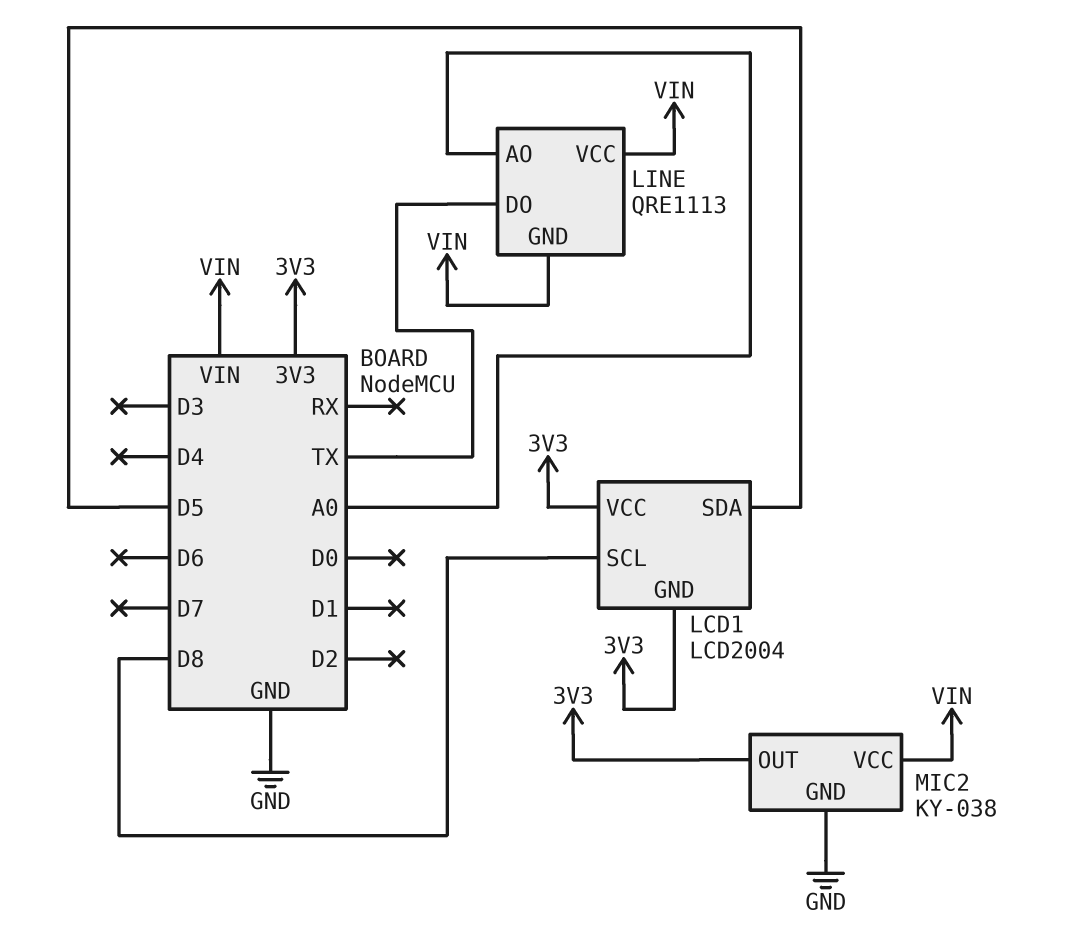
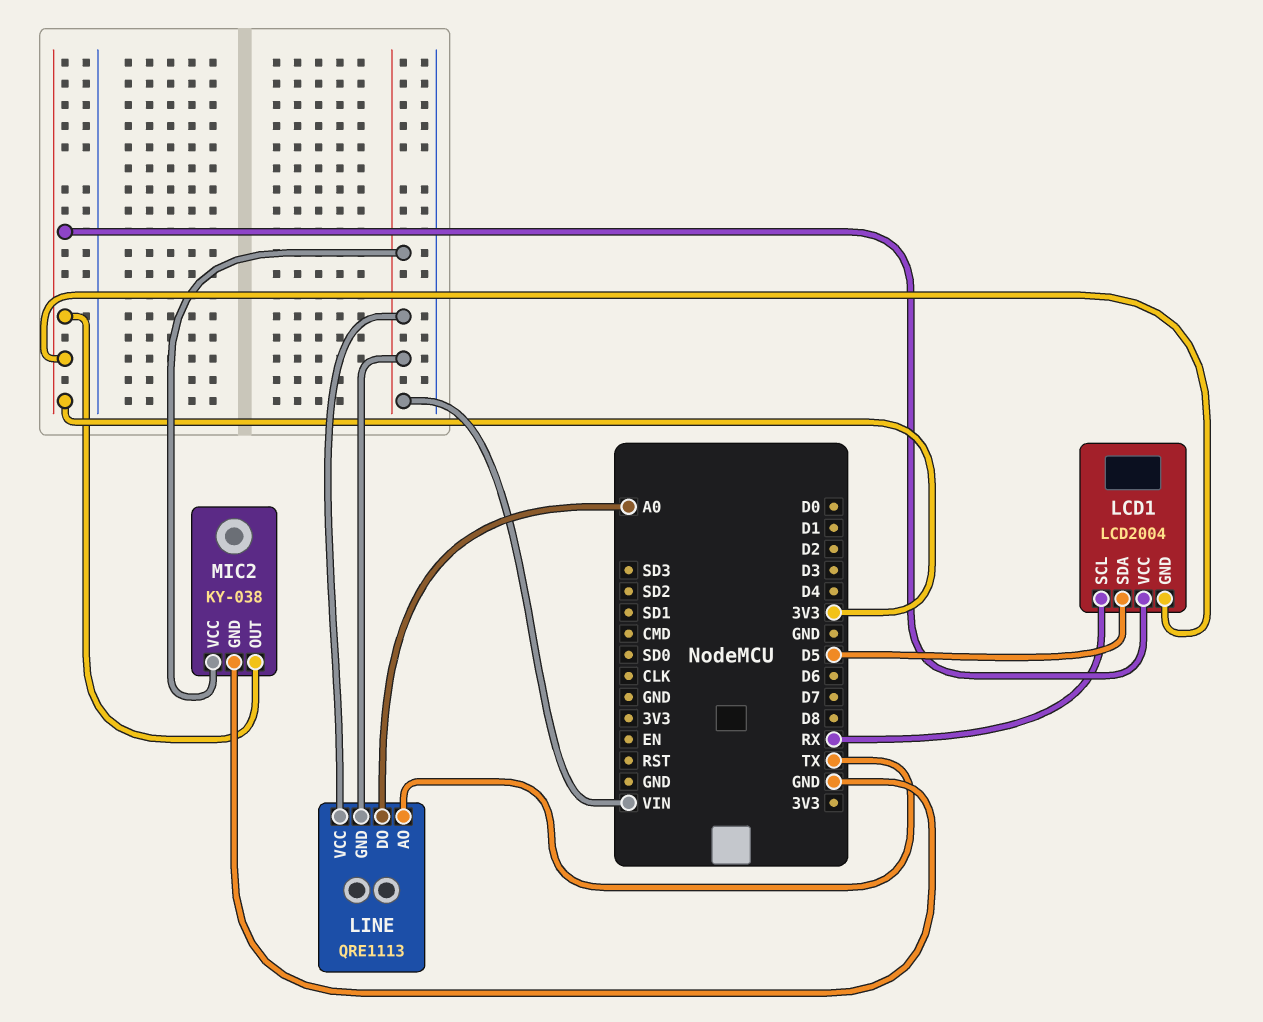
LCD1 pin SCL: D8 -> RX
LINE pin AO: A0 -> TX
LINE pin DO: TX -> A0

